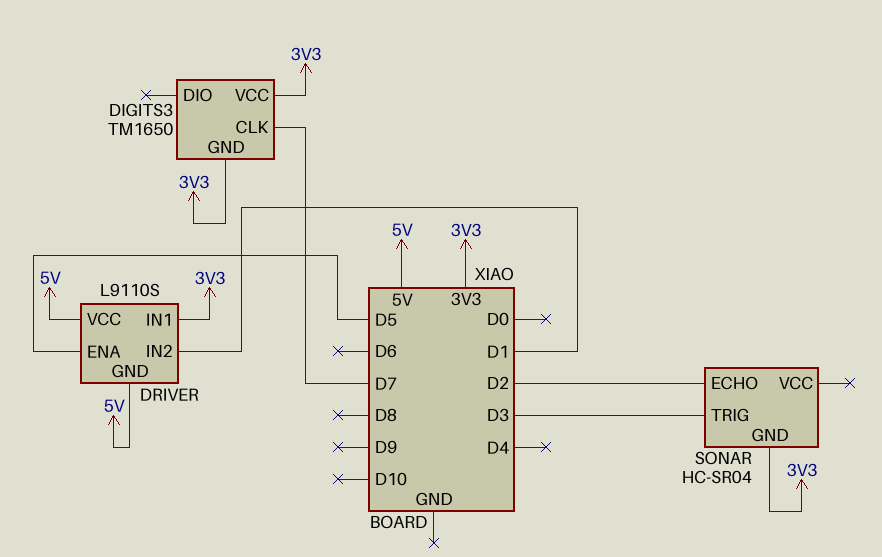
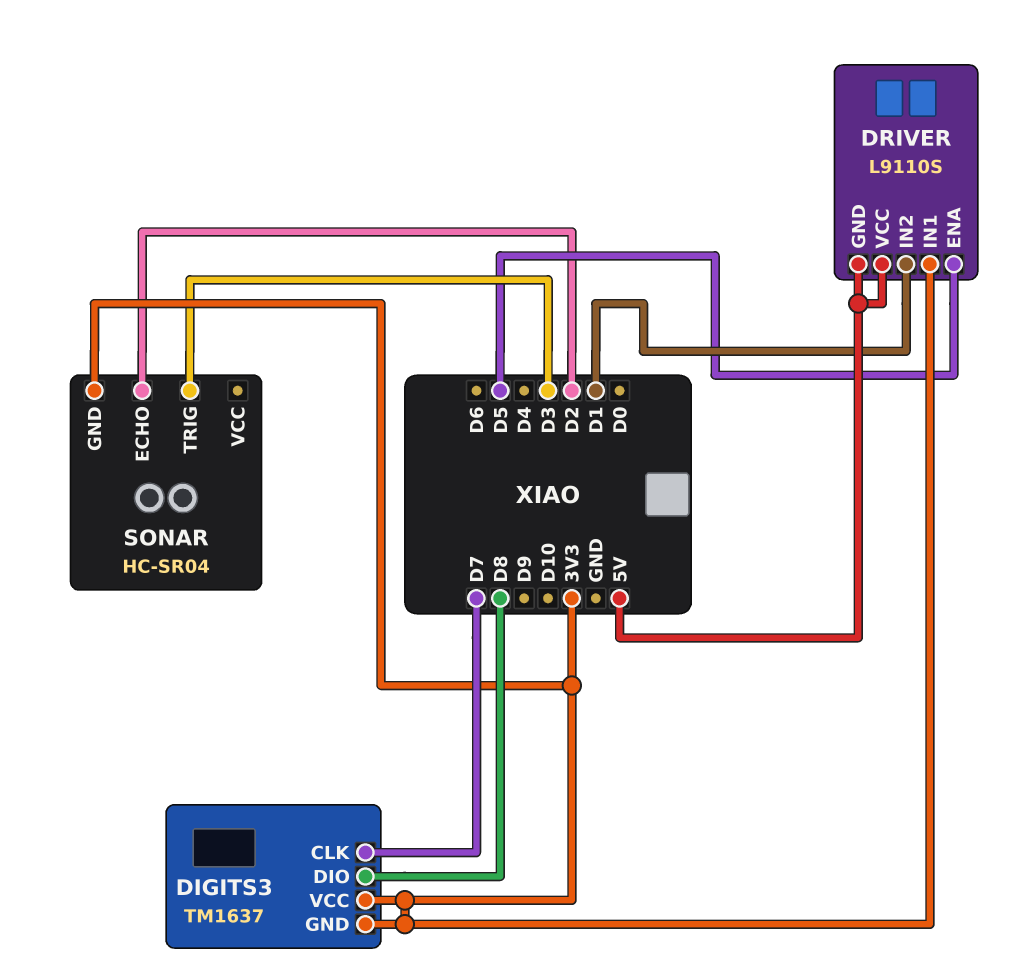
DIGITS3: TM1650 -> TM1637
DIGITS3 pin DIO: none -> D8

